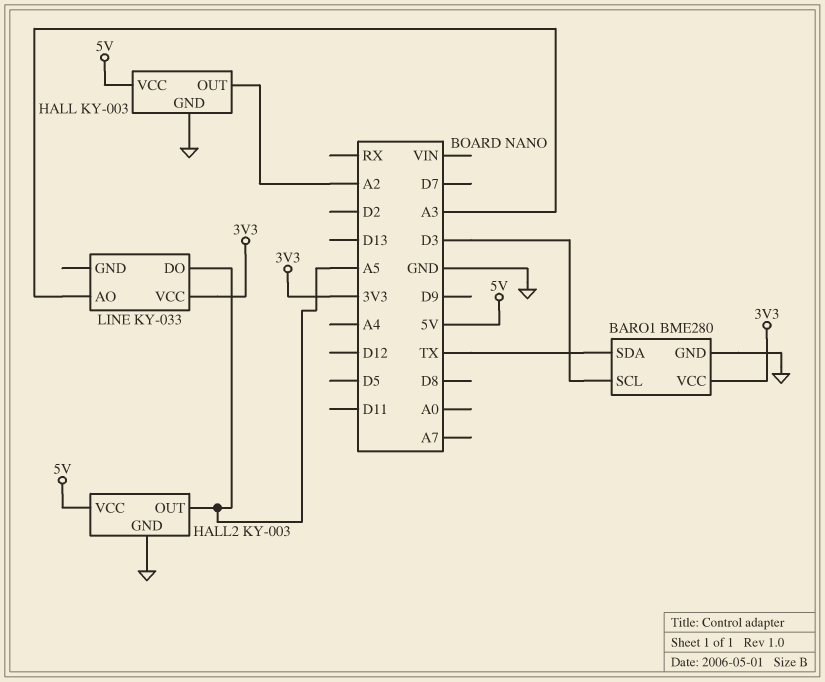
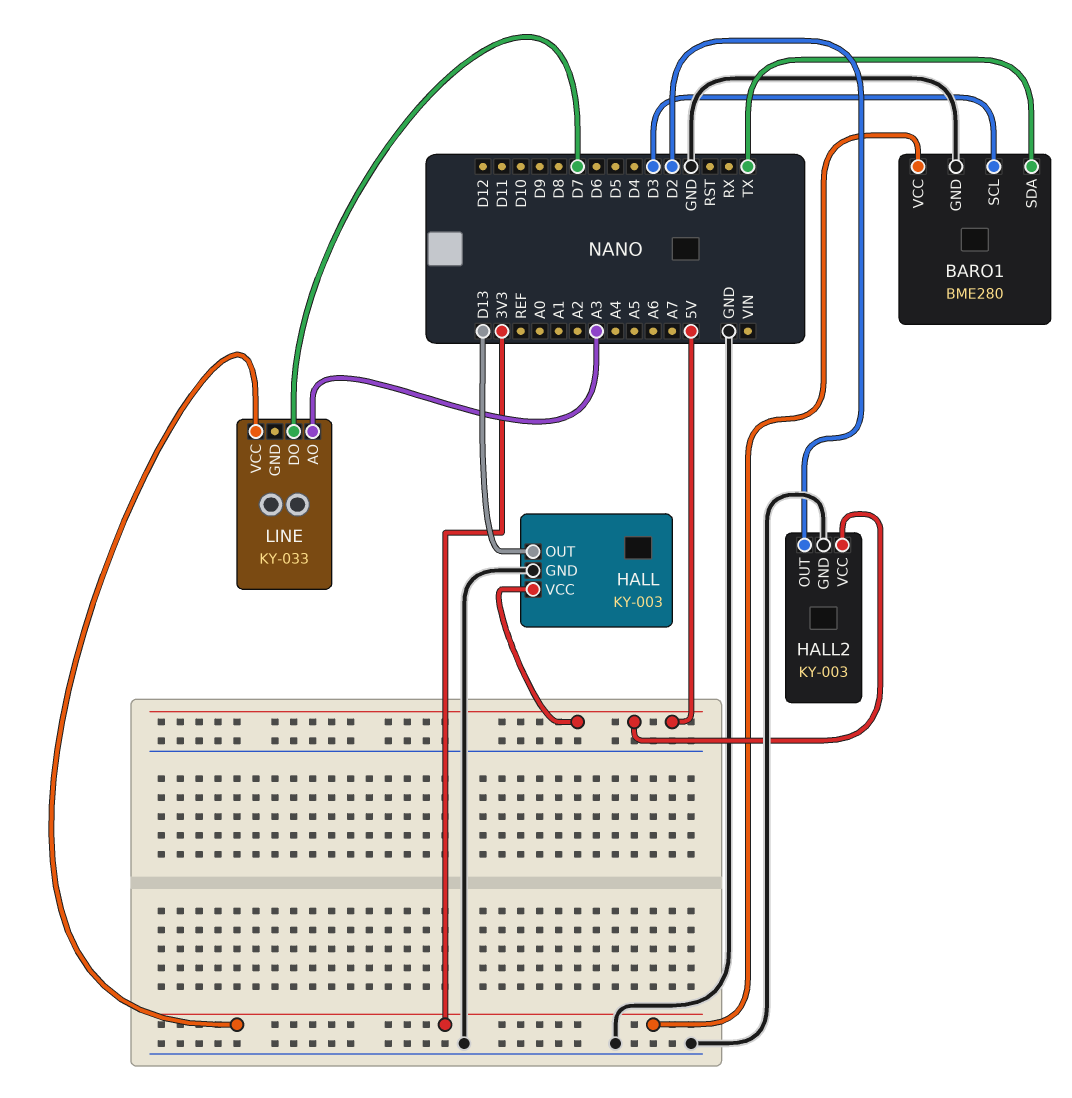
HALL pin OUT: A2 -> D13
HALL2 pin OUT: A5 -> D2
LINE pin DO: A5 -> D7

